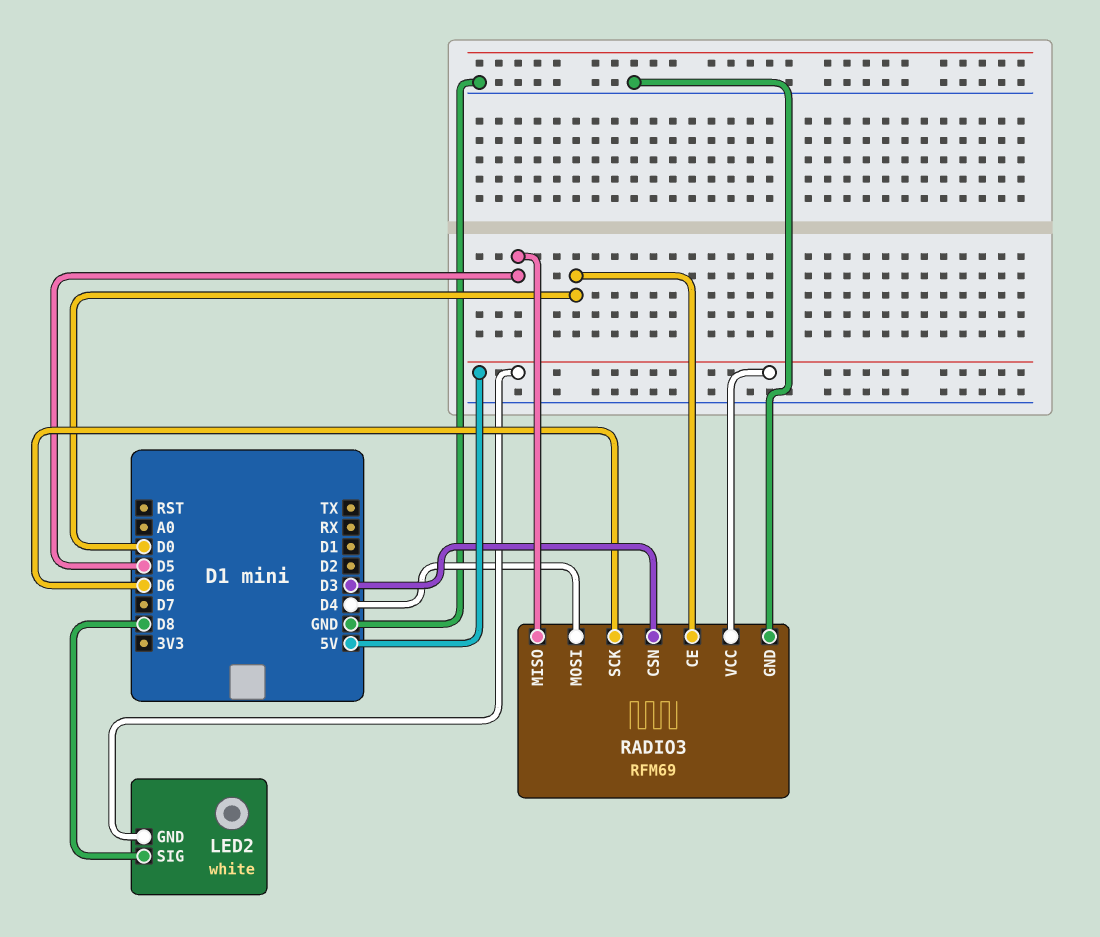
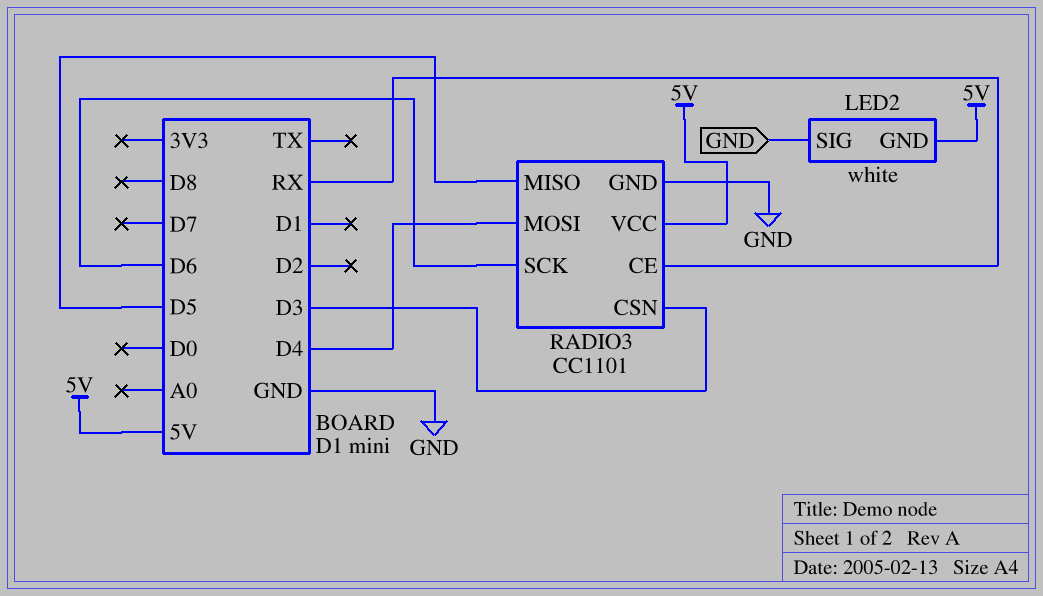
LED2 pin SIG: D8 -> GND
RADIO3: RFM69 -> CC1101
RADIO3 pin CE: D0 -> RX

